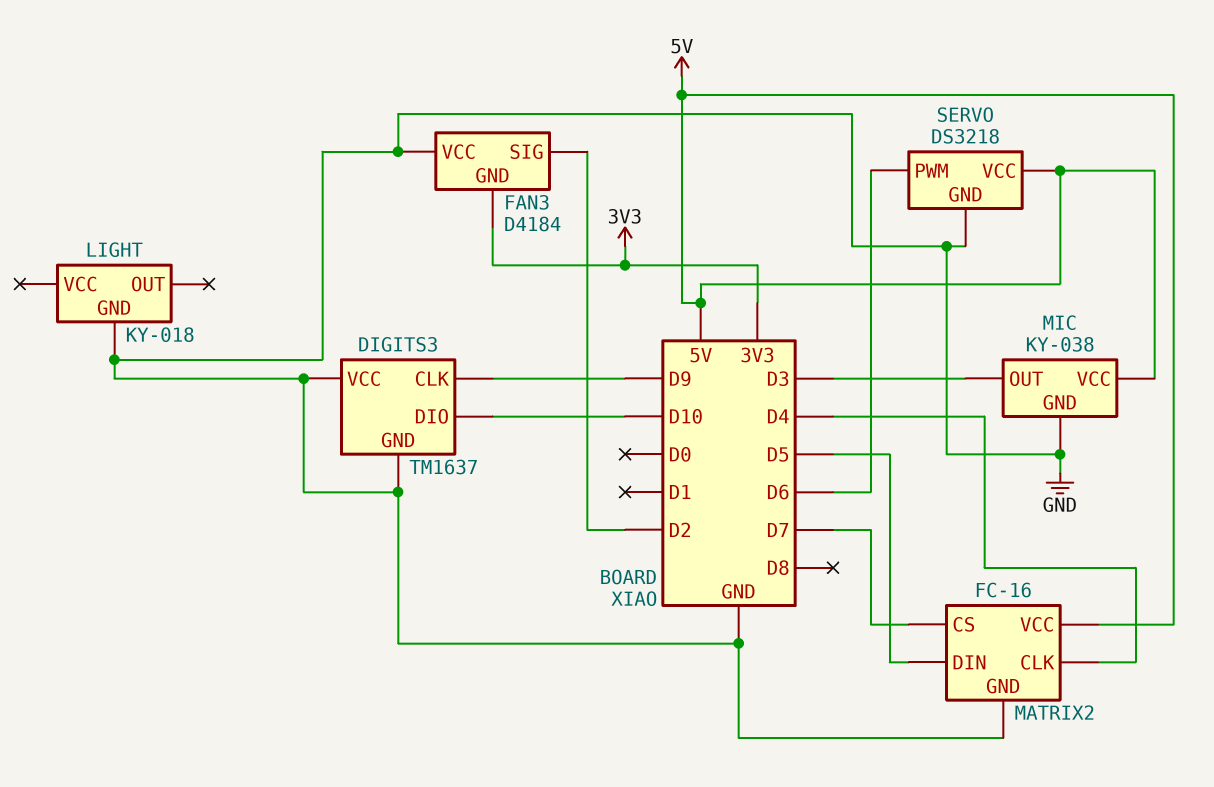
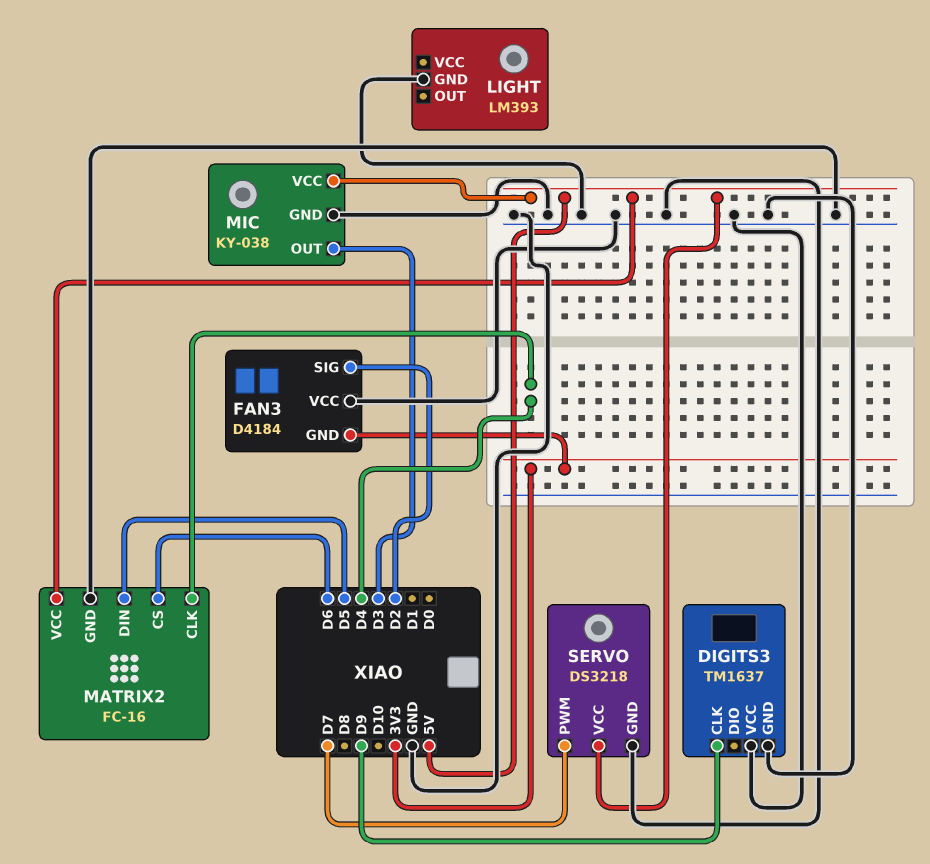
DIGITS3 pin DIO: D10 -> none
LIGHT: KY-018 -> LM393
MATRIX2 pin CS: D7 -> D6
SERVO pin PWM: D6 -> D7

